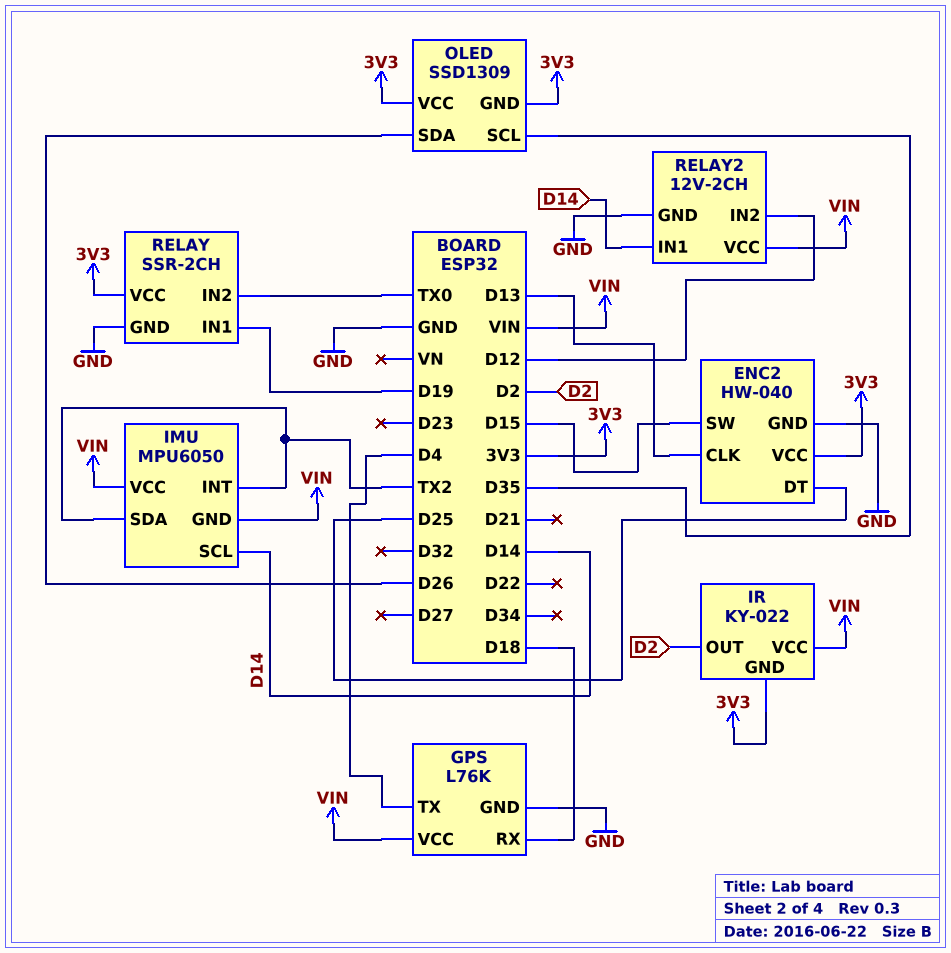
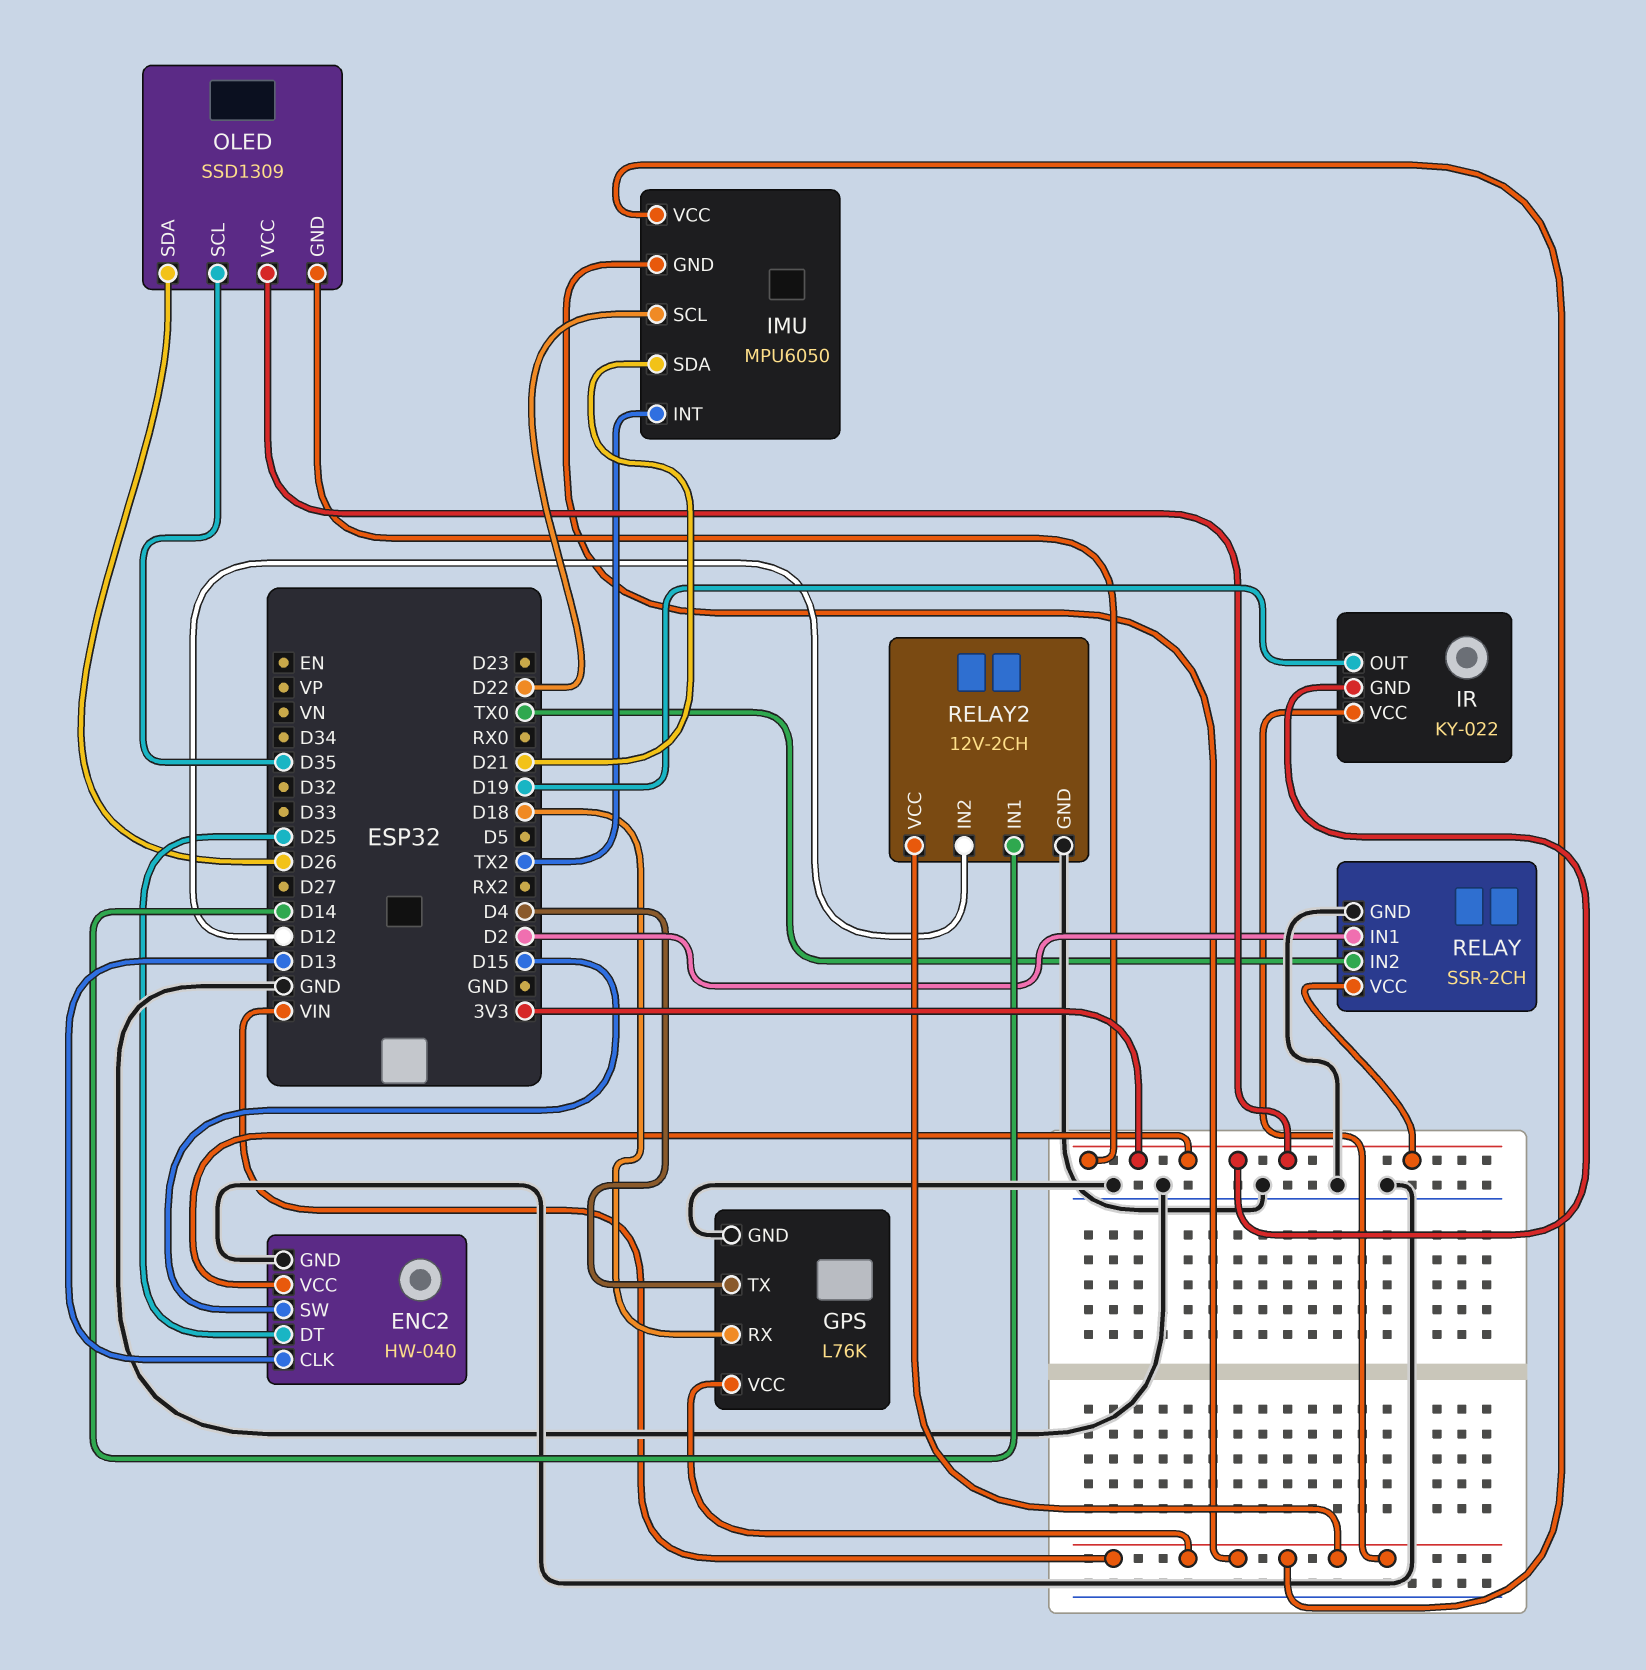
IMU pin SCL: D14 -> D22
IMU pin SDA: TX2 -> D21
IR pin OUT: D2 -> D19
RELAY pin IN1: D19 -> D2

